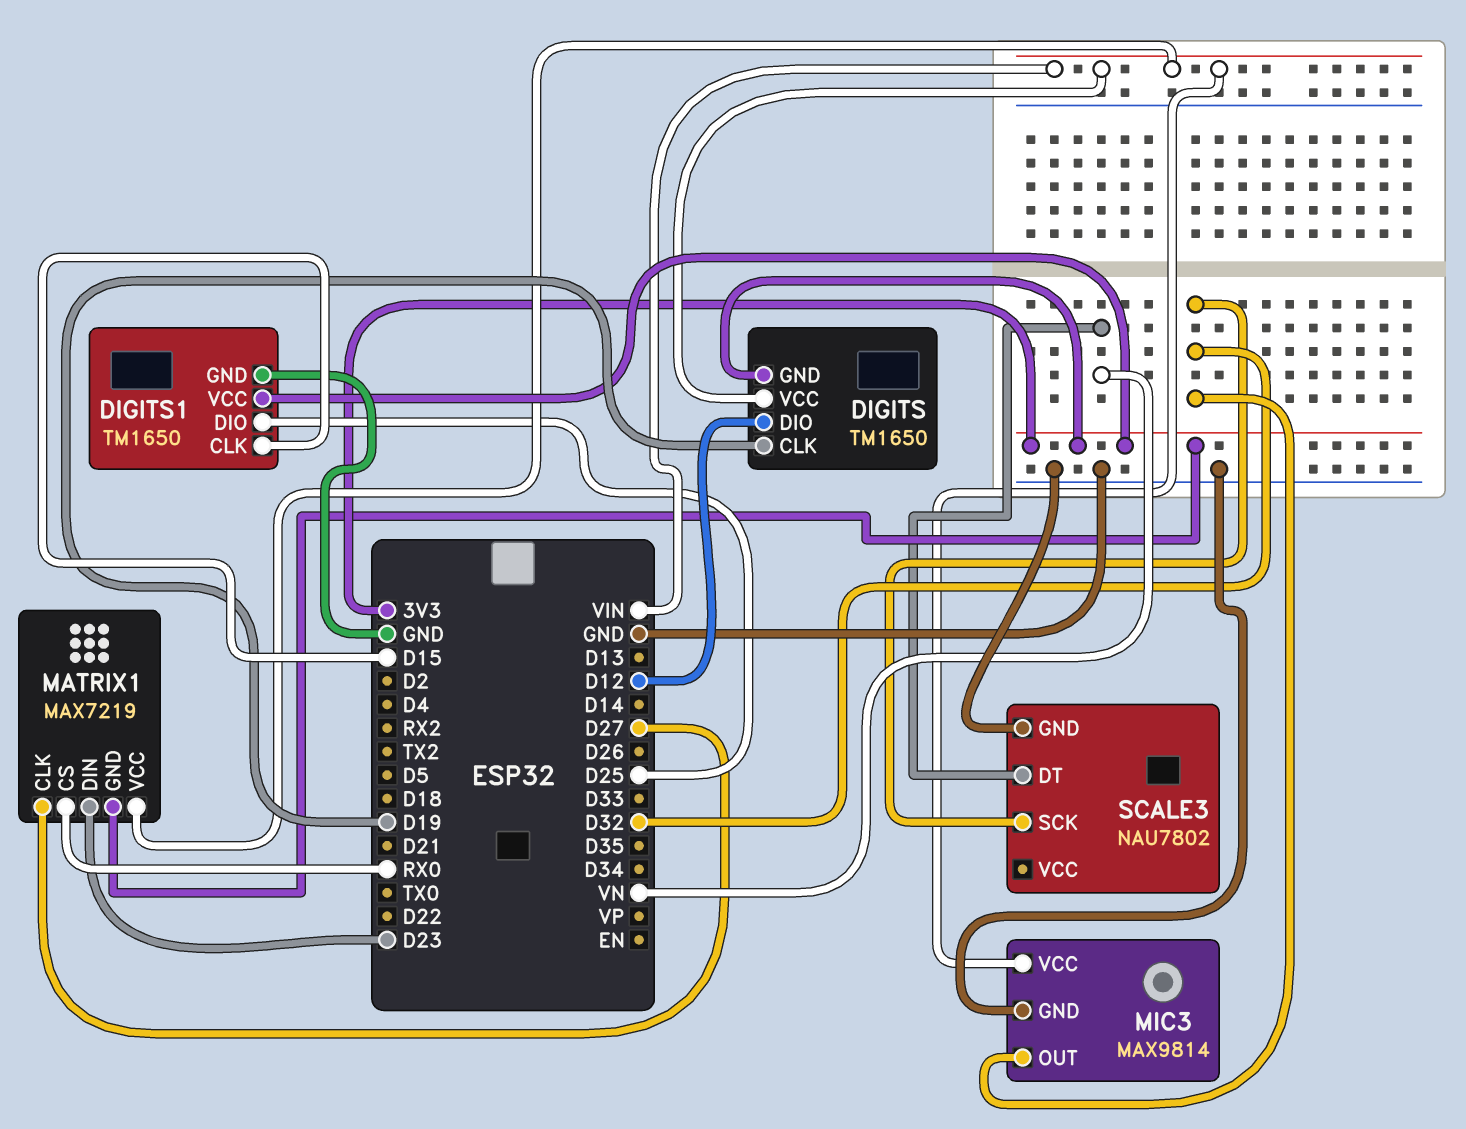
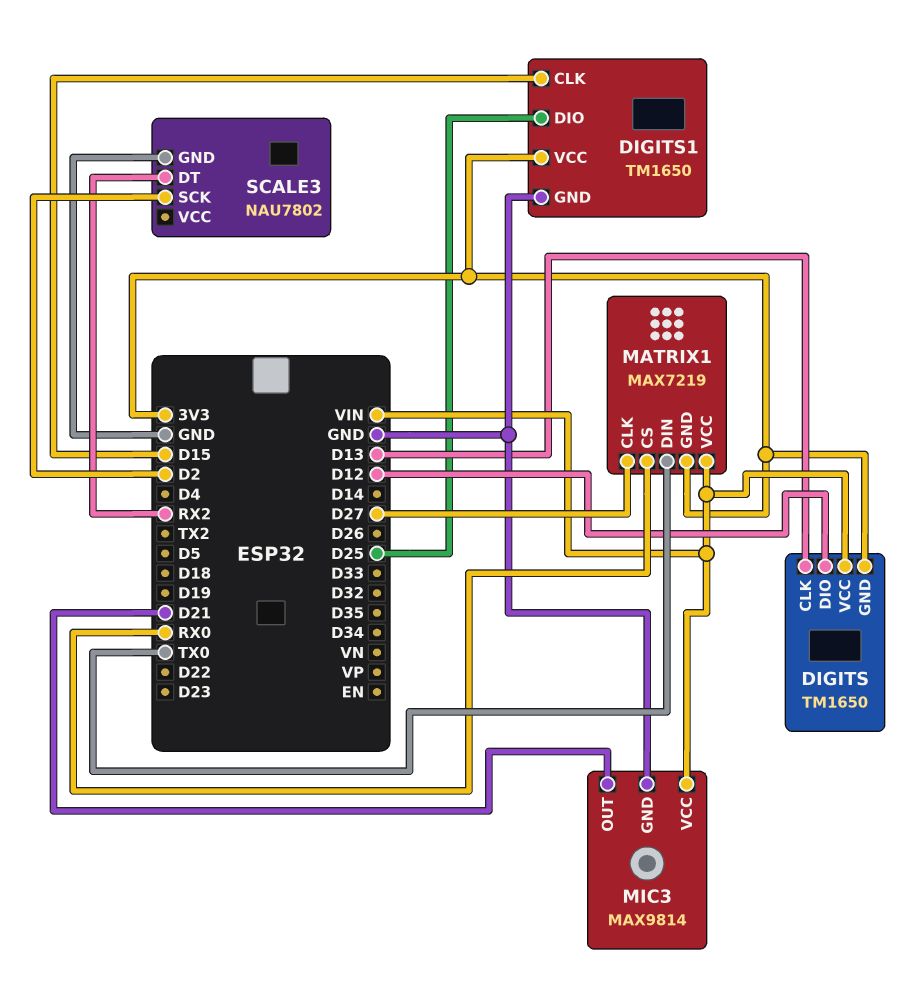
DIGITS pin CLK: D19 -> D13
MATRIX1 pin DIN: D23 -> TX0
MIC3 pin OUT: D32 -> D21
SCALE3 pin DT: VN -> RX2
SCALE3 pin SCK: D32 -> D2

